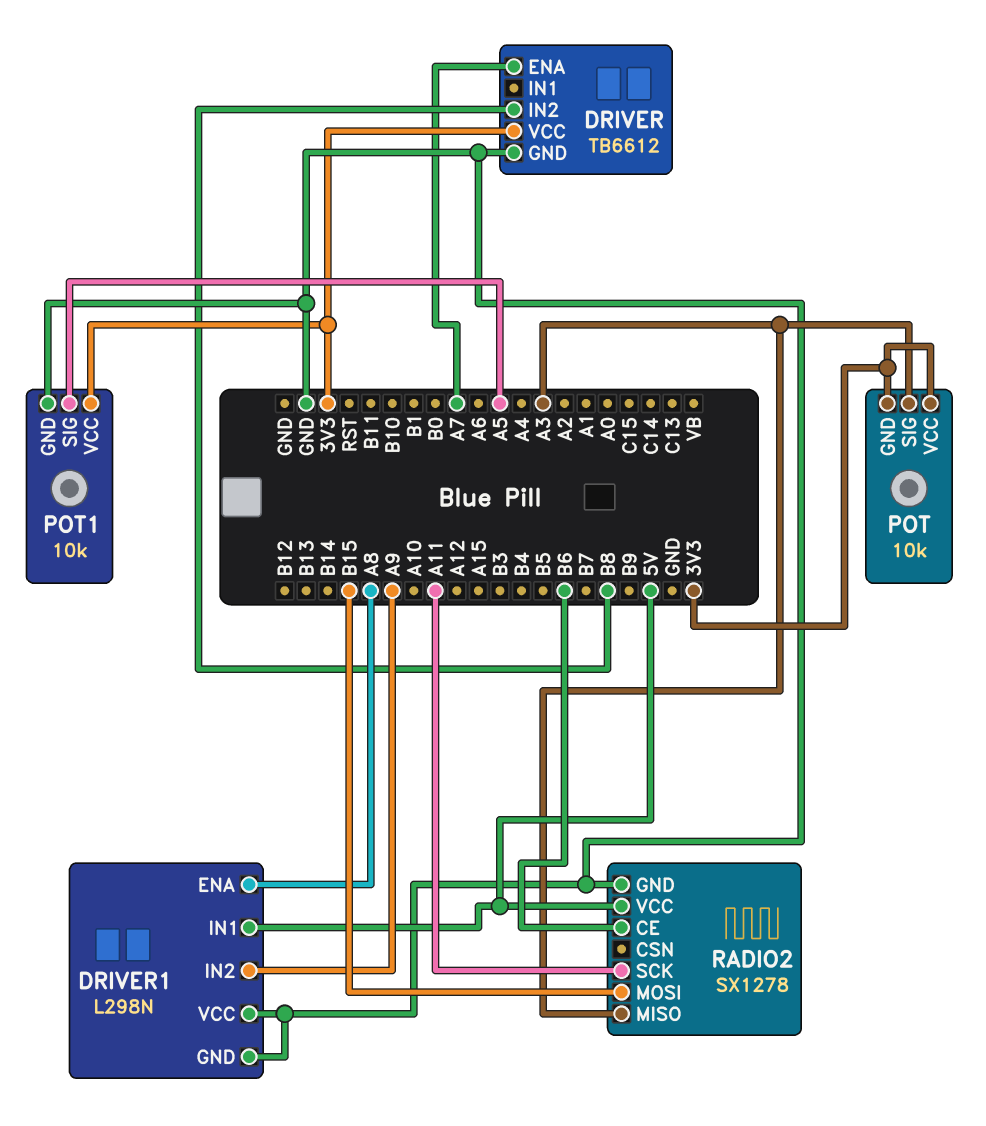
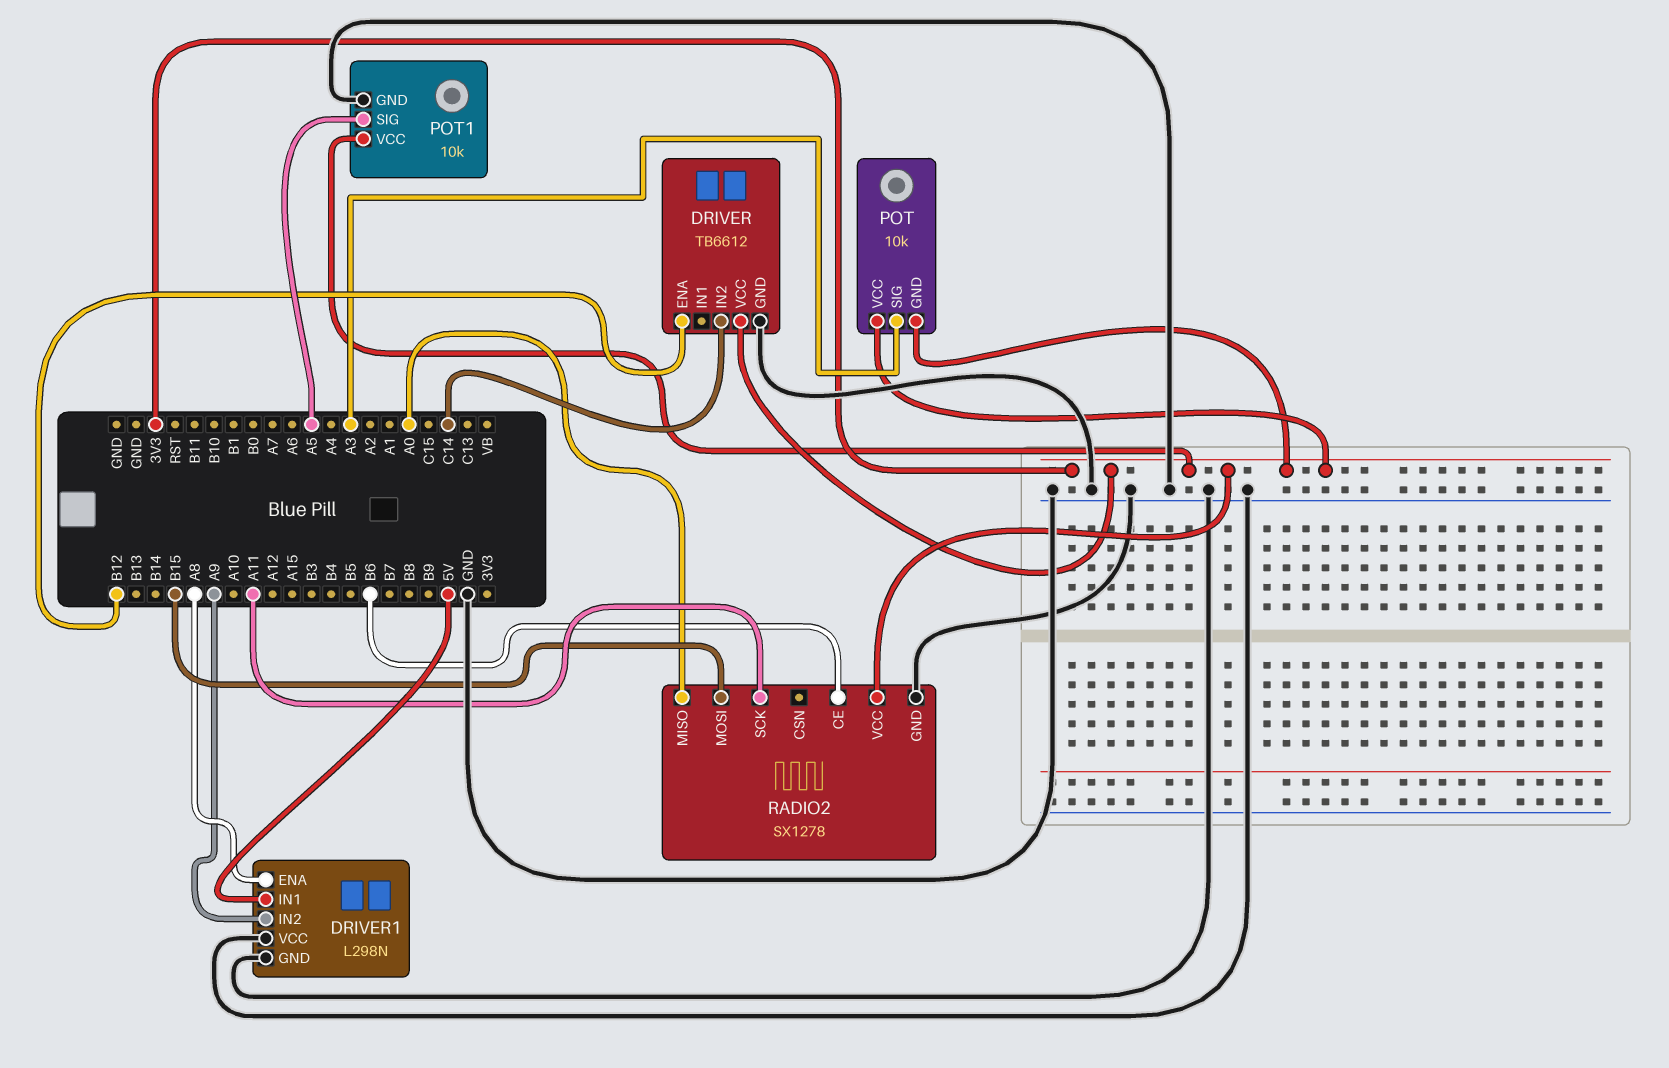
DRIVER pin ENA: A7 -> B12
DRIVER pin IN2: B8 -> C14
RADIO2 pin MISO: A3 -> A0
RADIO2 pin VCC: 5V -> 3V3

